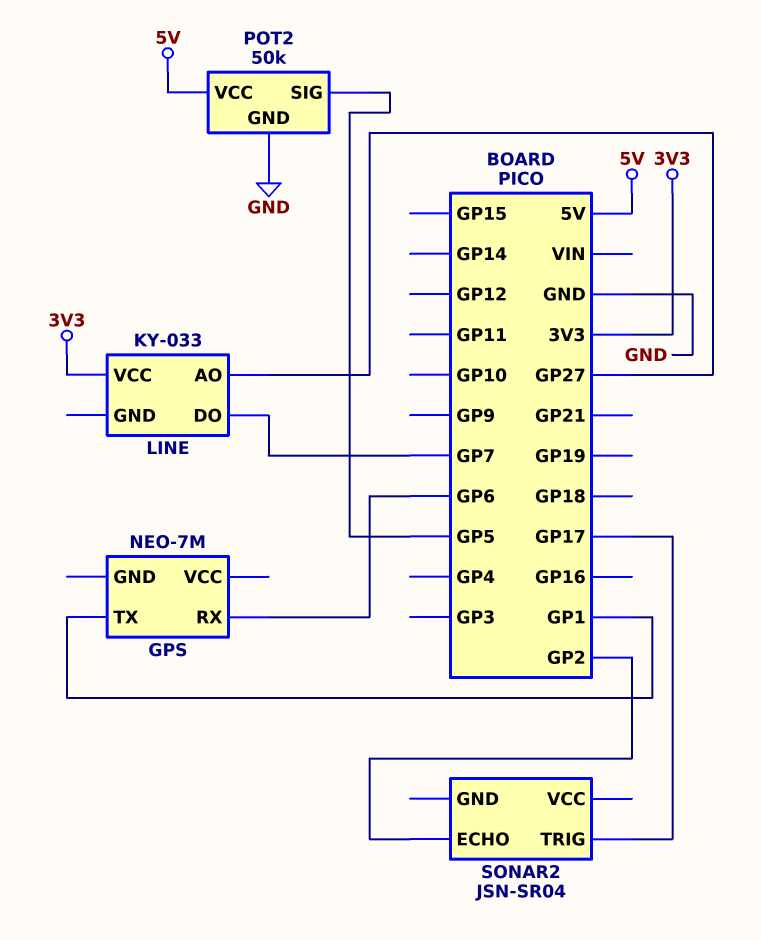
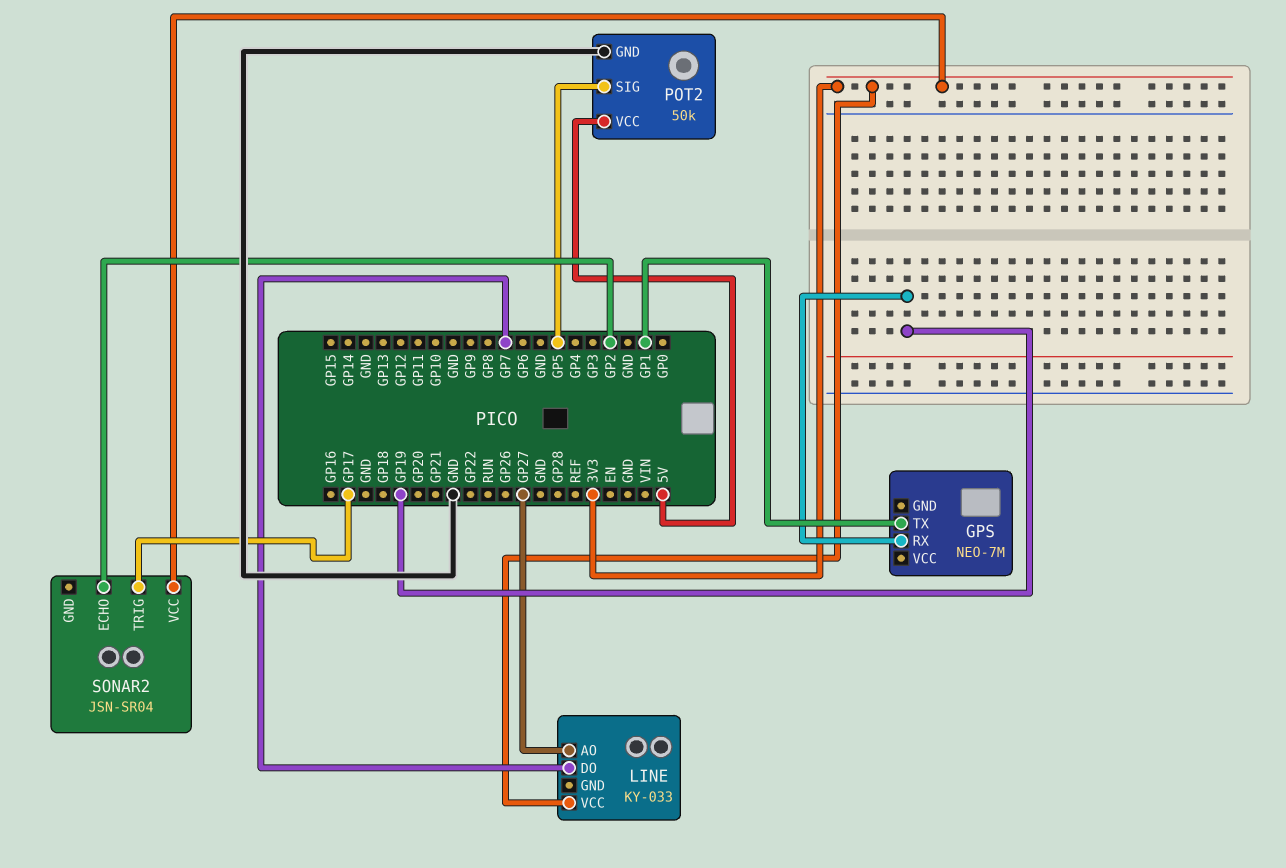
GPS pin RX: GP6 -> GP19
SONAR2 pin VCC: none -> 3V3

